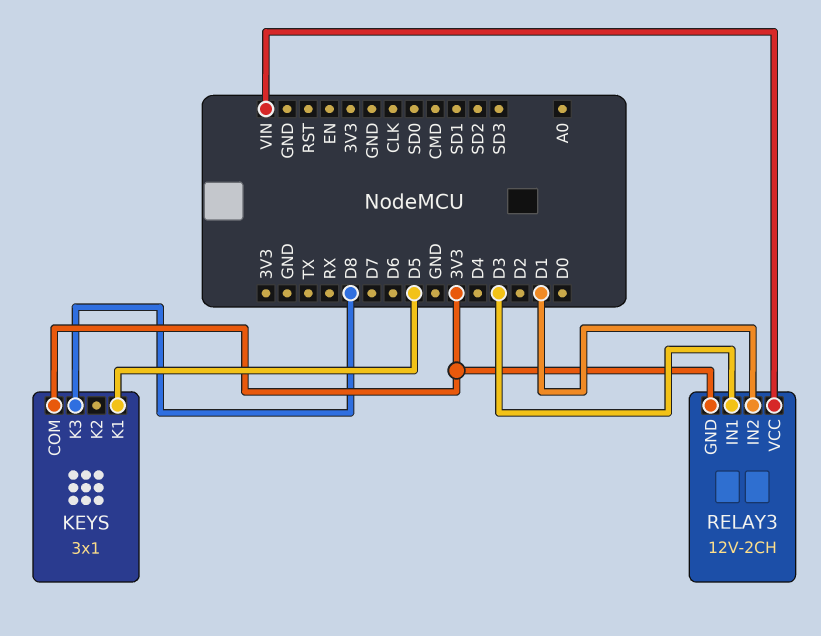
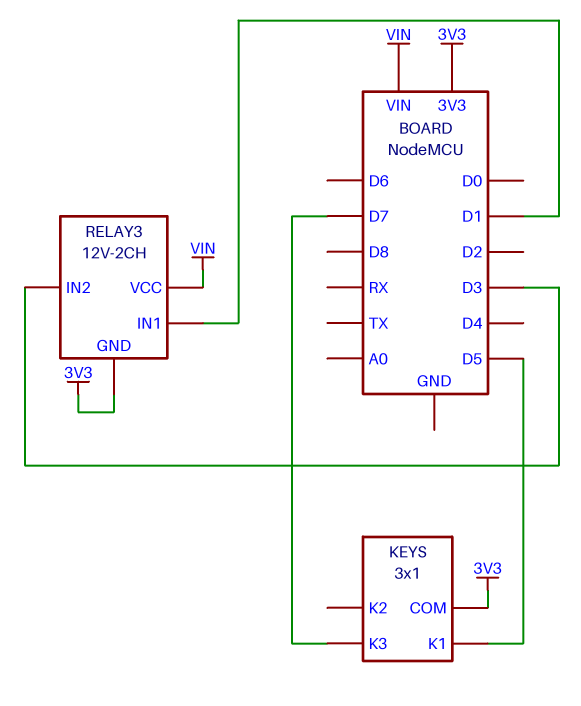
KEYS pin K3: D8 -> D7
RELAY3 pin IN1: D3 -> D1
RELAY3 pin IN2: D1 -> D3

